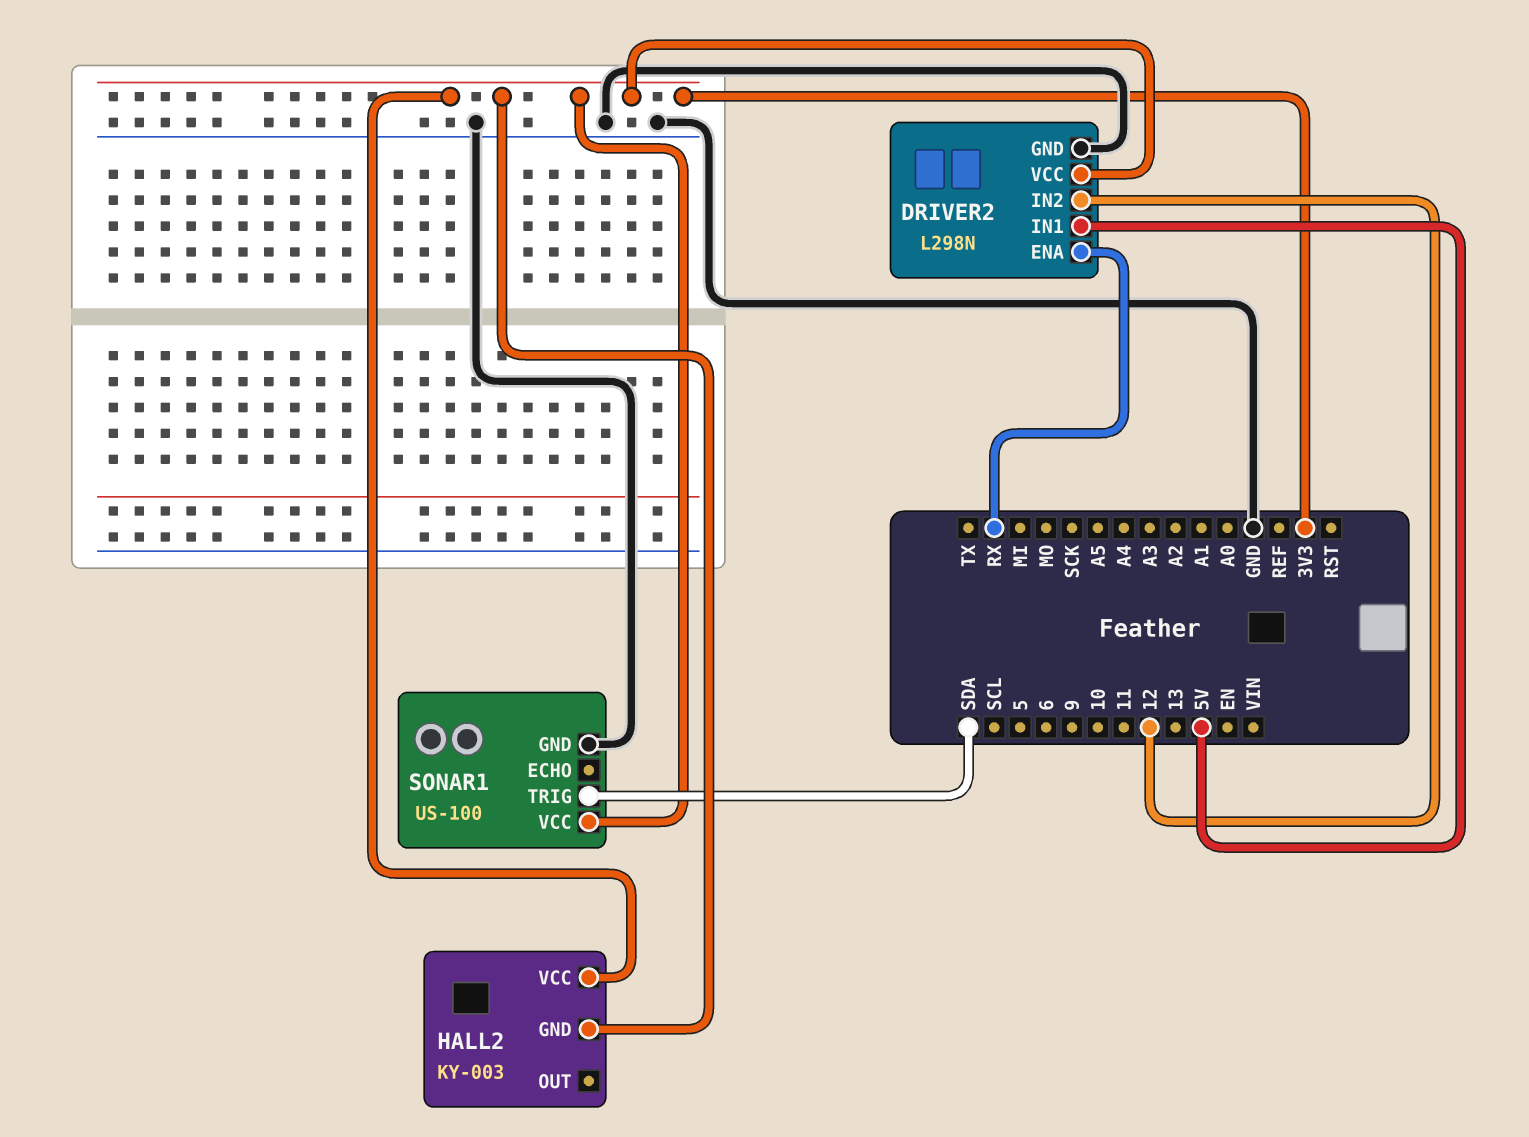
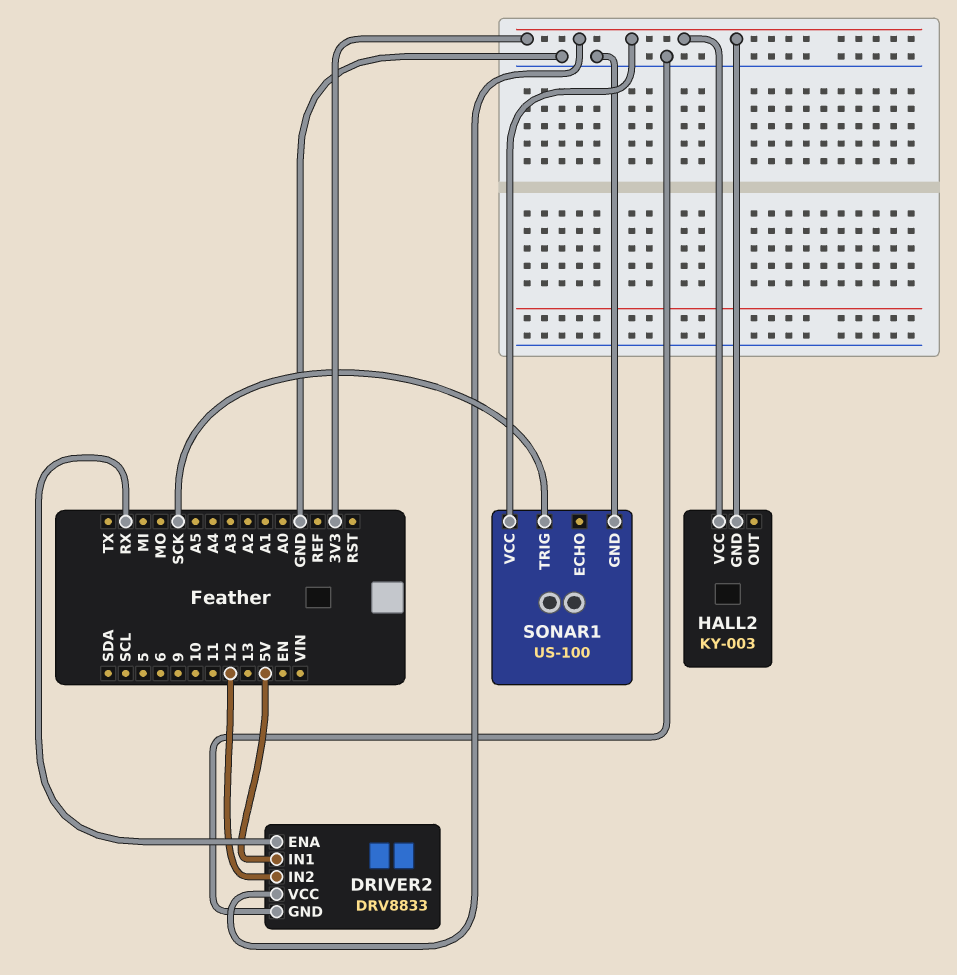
DRIVER2: L298N -> DRV8833
SONAR1 pin TRIG: SDA -> SCK

